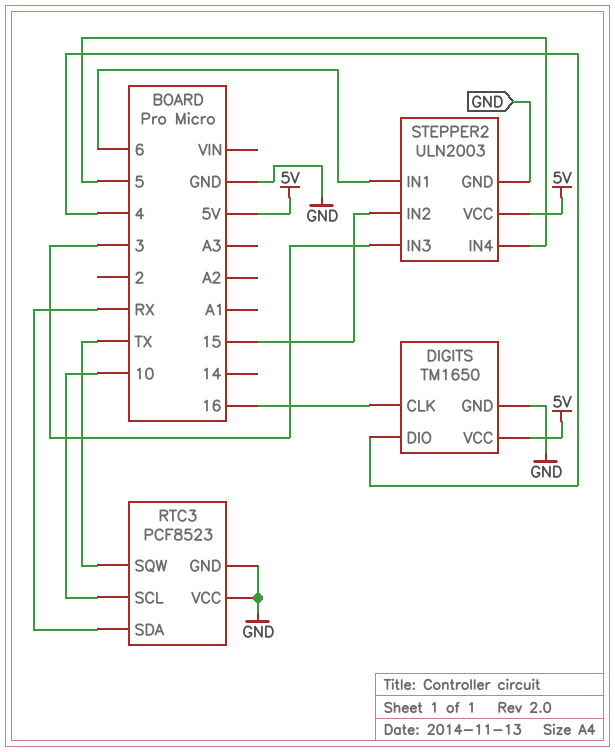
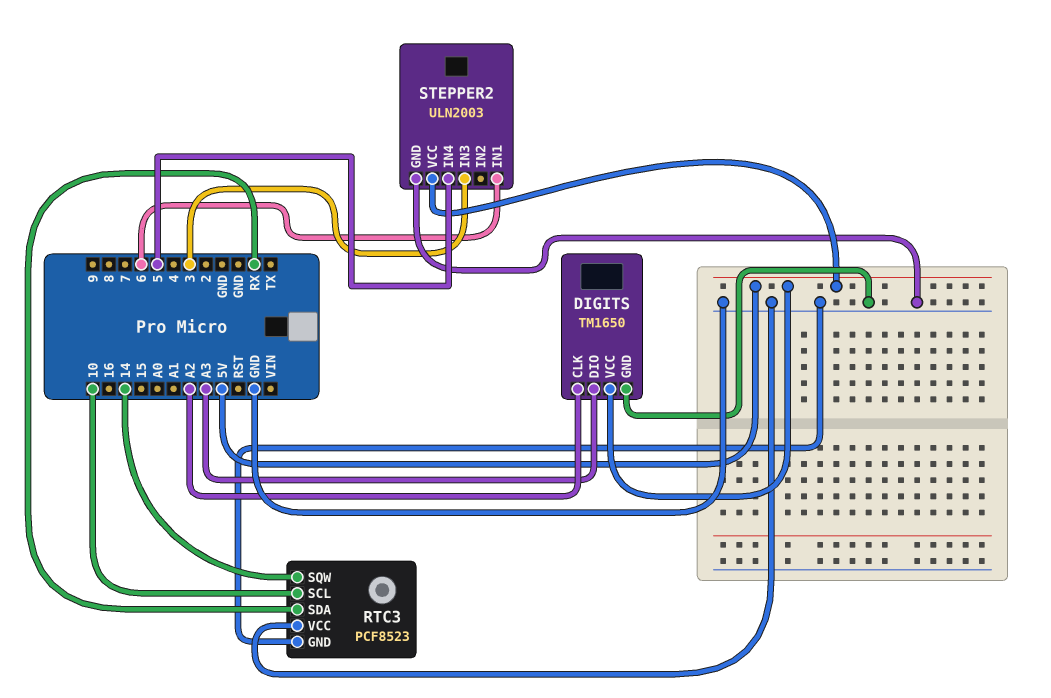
DIGITS pin CLK: 16 -> A2
DIGITS pin DIO: 4 -> A3
RTC3 pin SQW: TX -> 14
STEPPER2 pin IN2: 15 -> none

